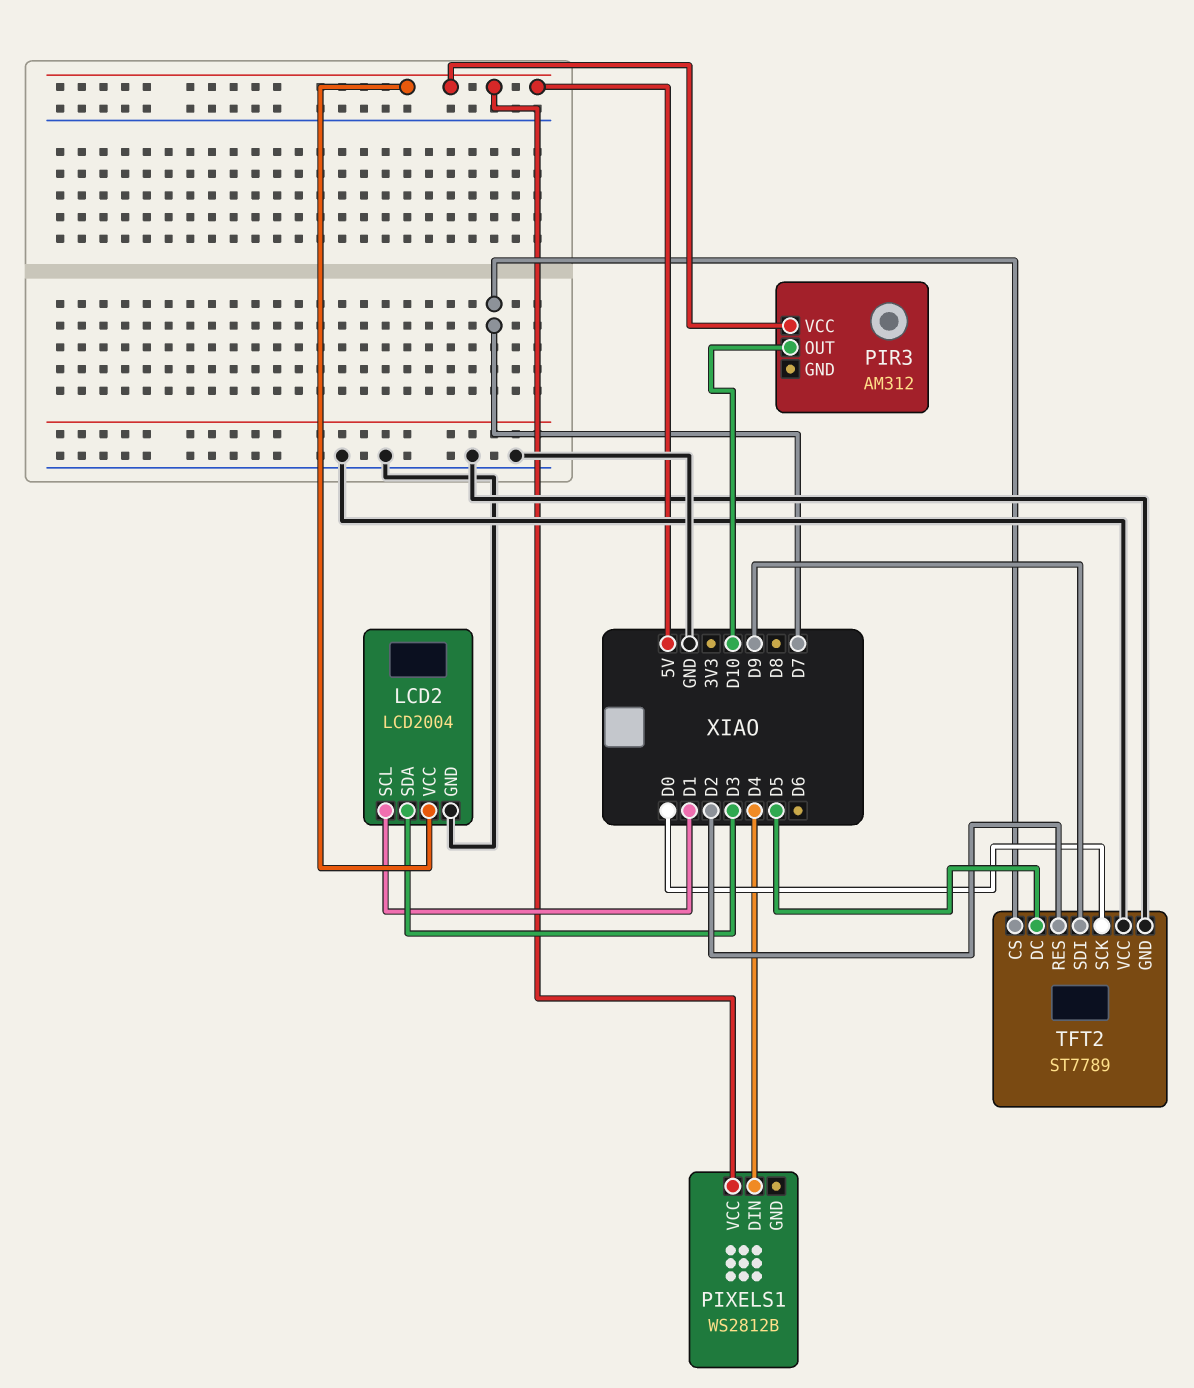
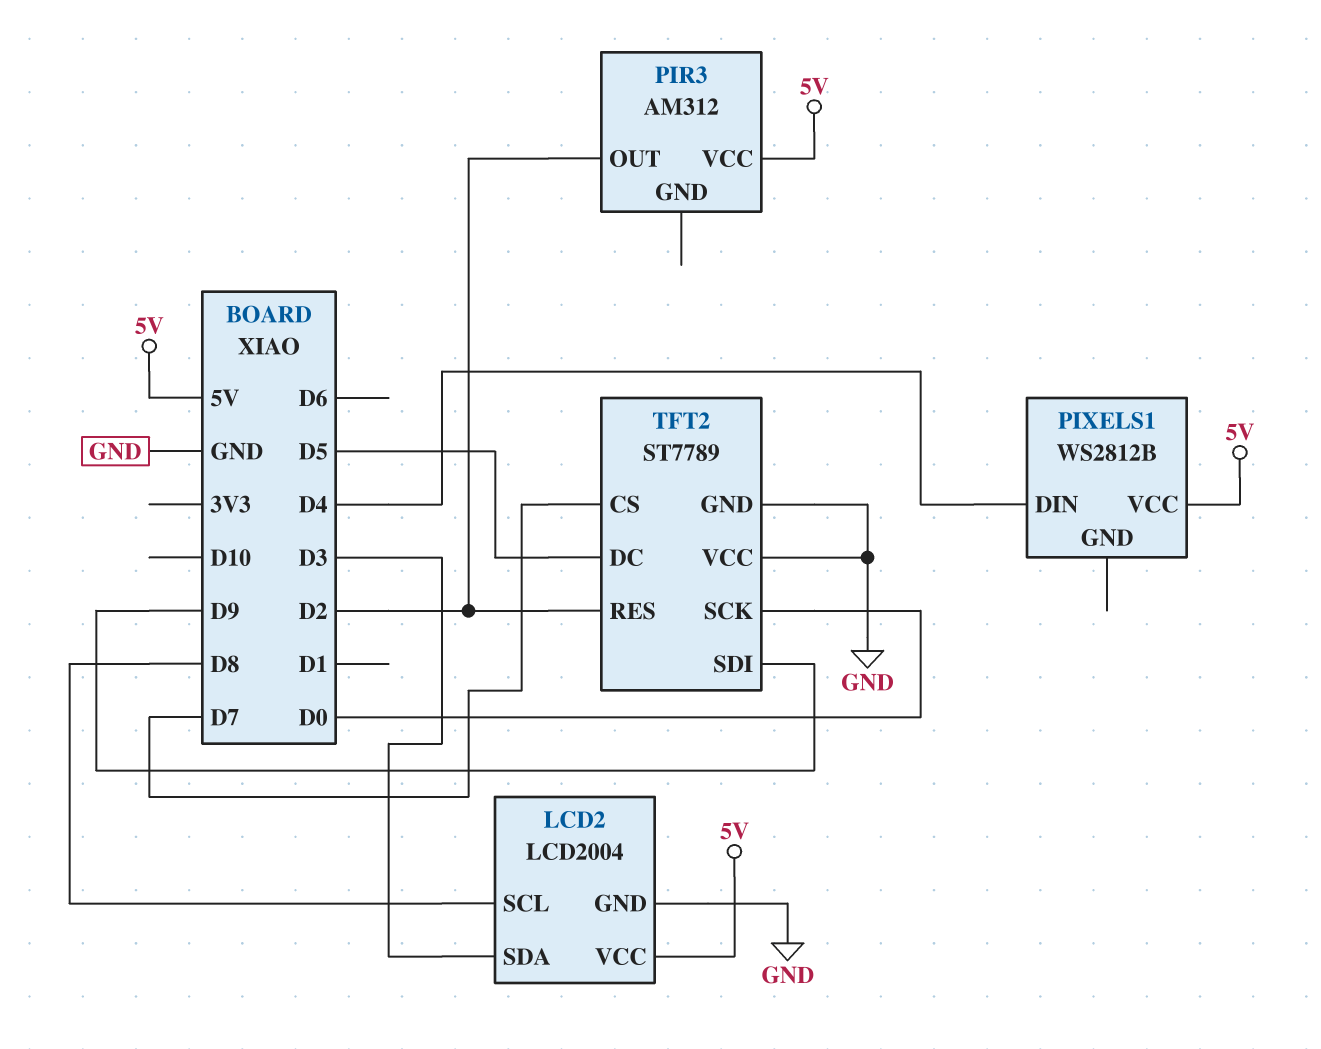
LCD2 pin SCL: D1 -> D8
PIR3 pin OUT: D10 -> D2

